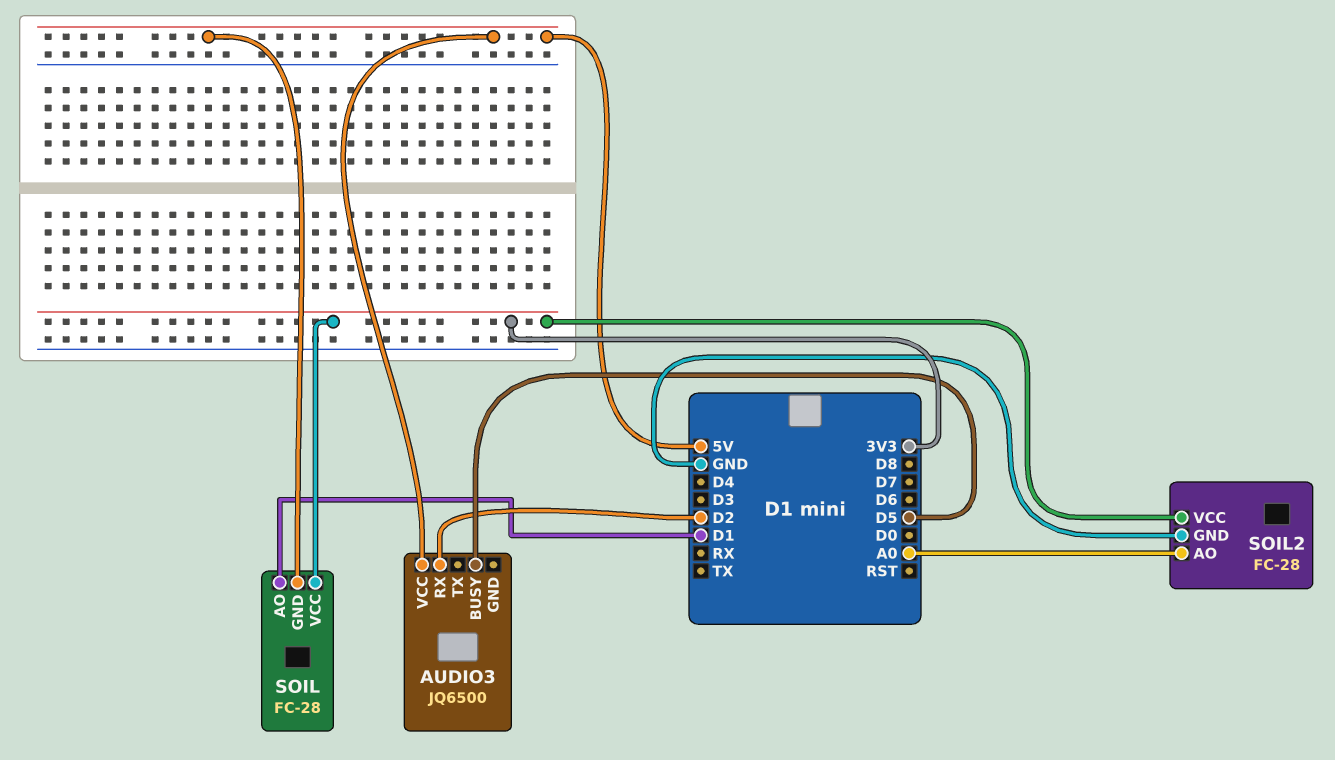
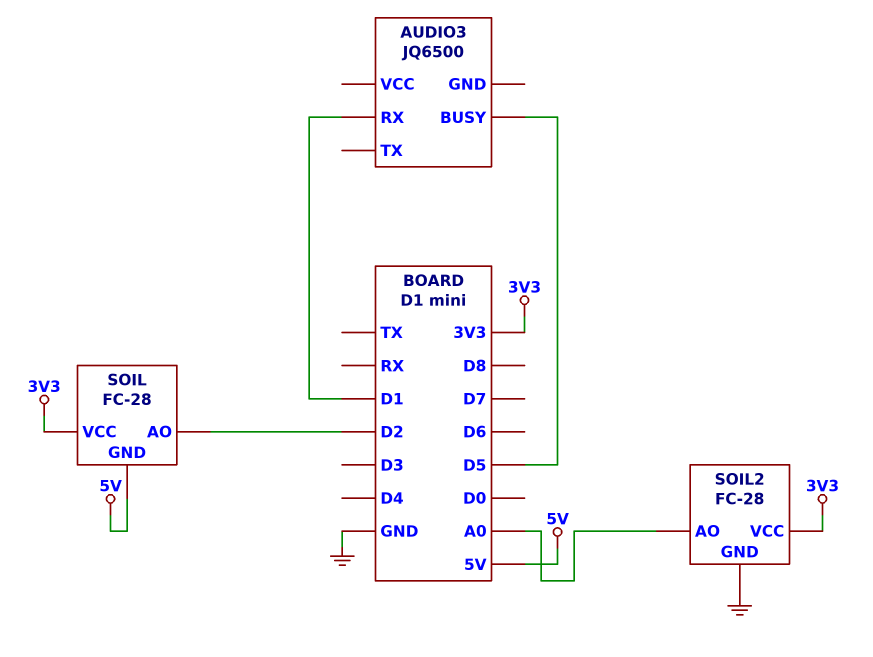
AUDIO3 pin RX: D2 -> D1
AUDIO3 pin VCC: 5V -> none
SOIL pin AO: D1 -> D2

